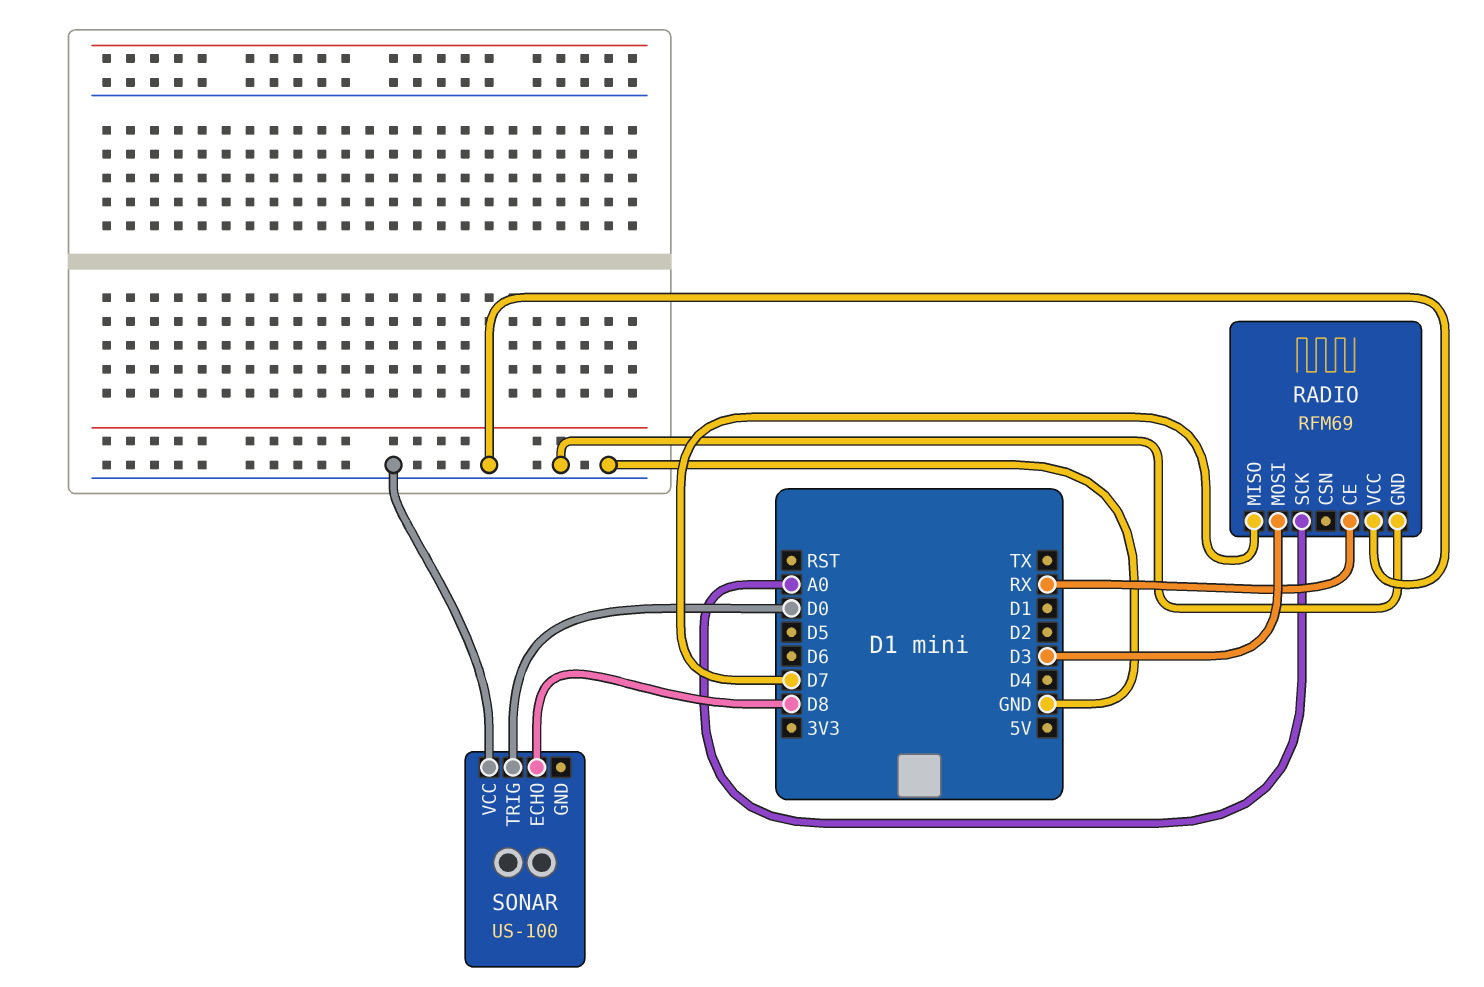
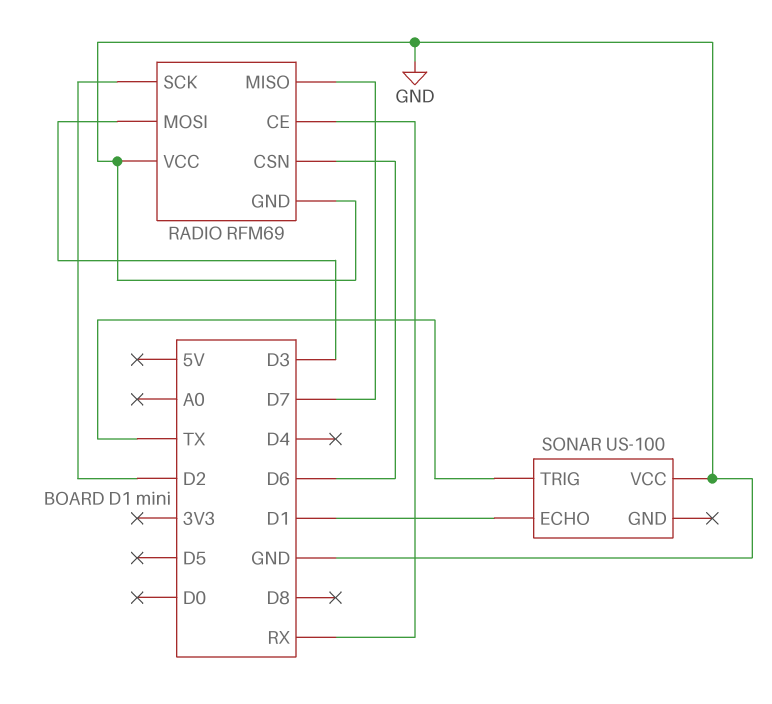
RADIO pin CSN: none -> D6
RADIO pin SCK: A0 -> D2
SONAR pin ECHO: D8 -> D1
SONAR pin TRIG: D0 -> TX

